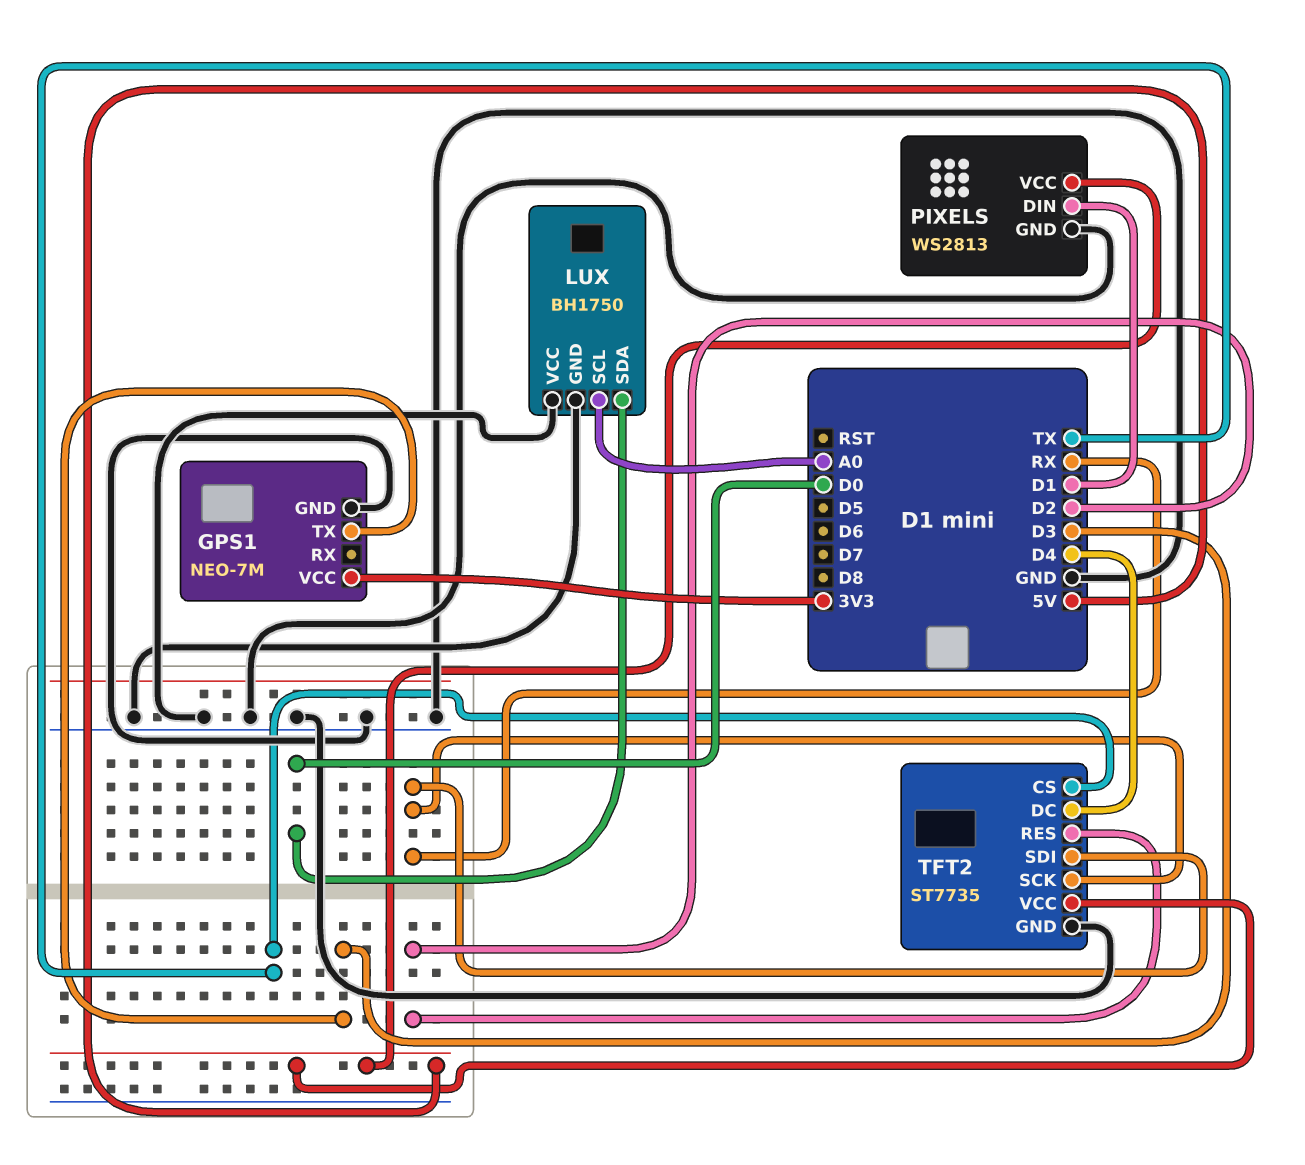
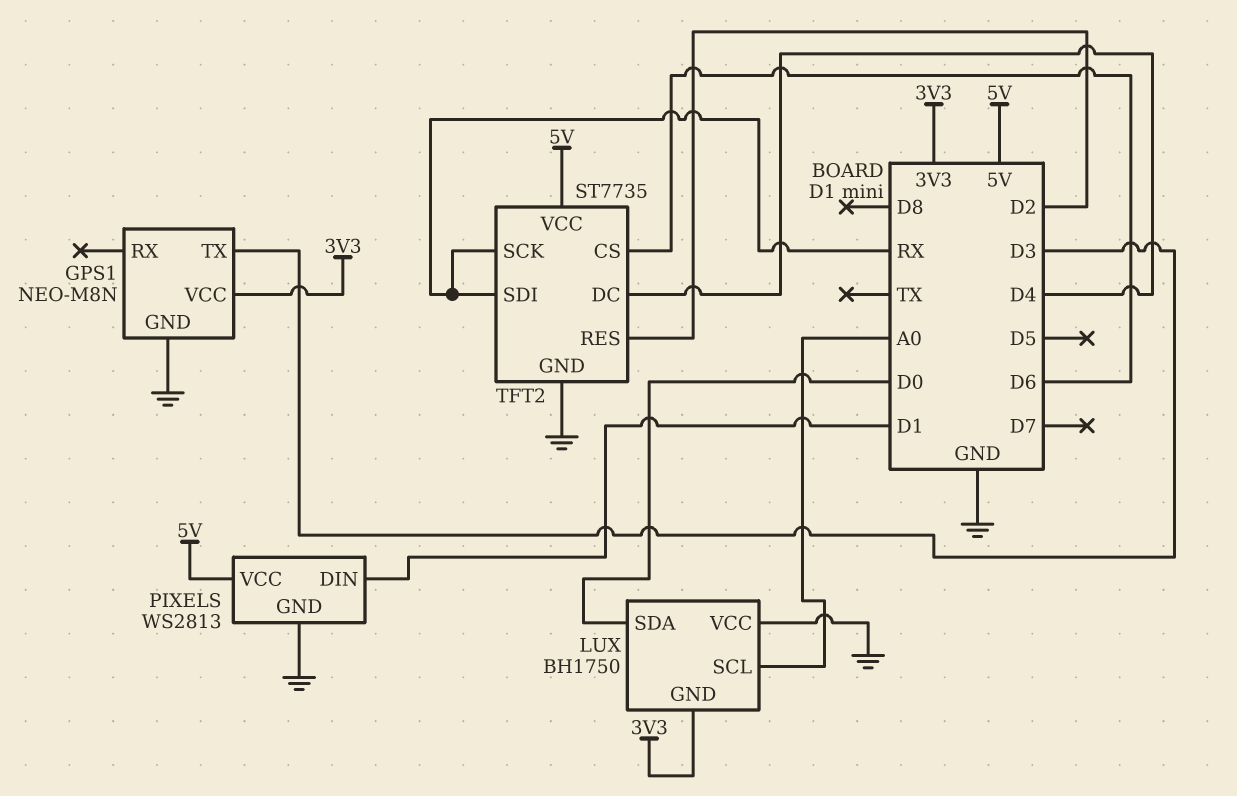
GPS1: NEO-7M -> NEO-M8N
LUX pin GND: GND -> 3V3
TFT2 pin CS: TX -> D6

